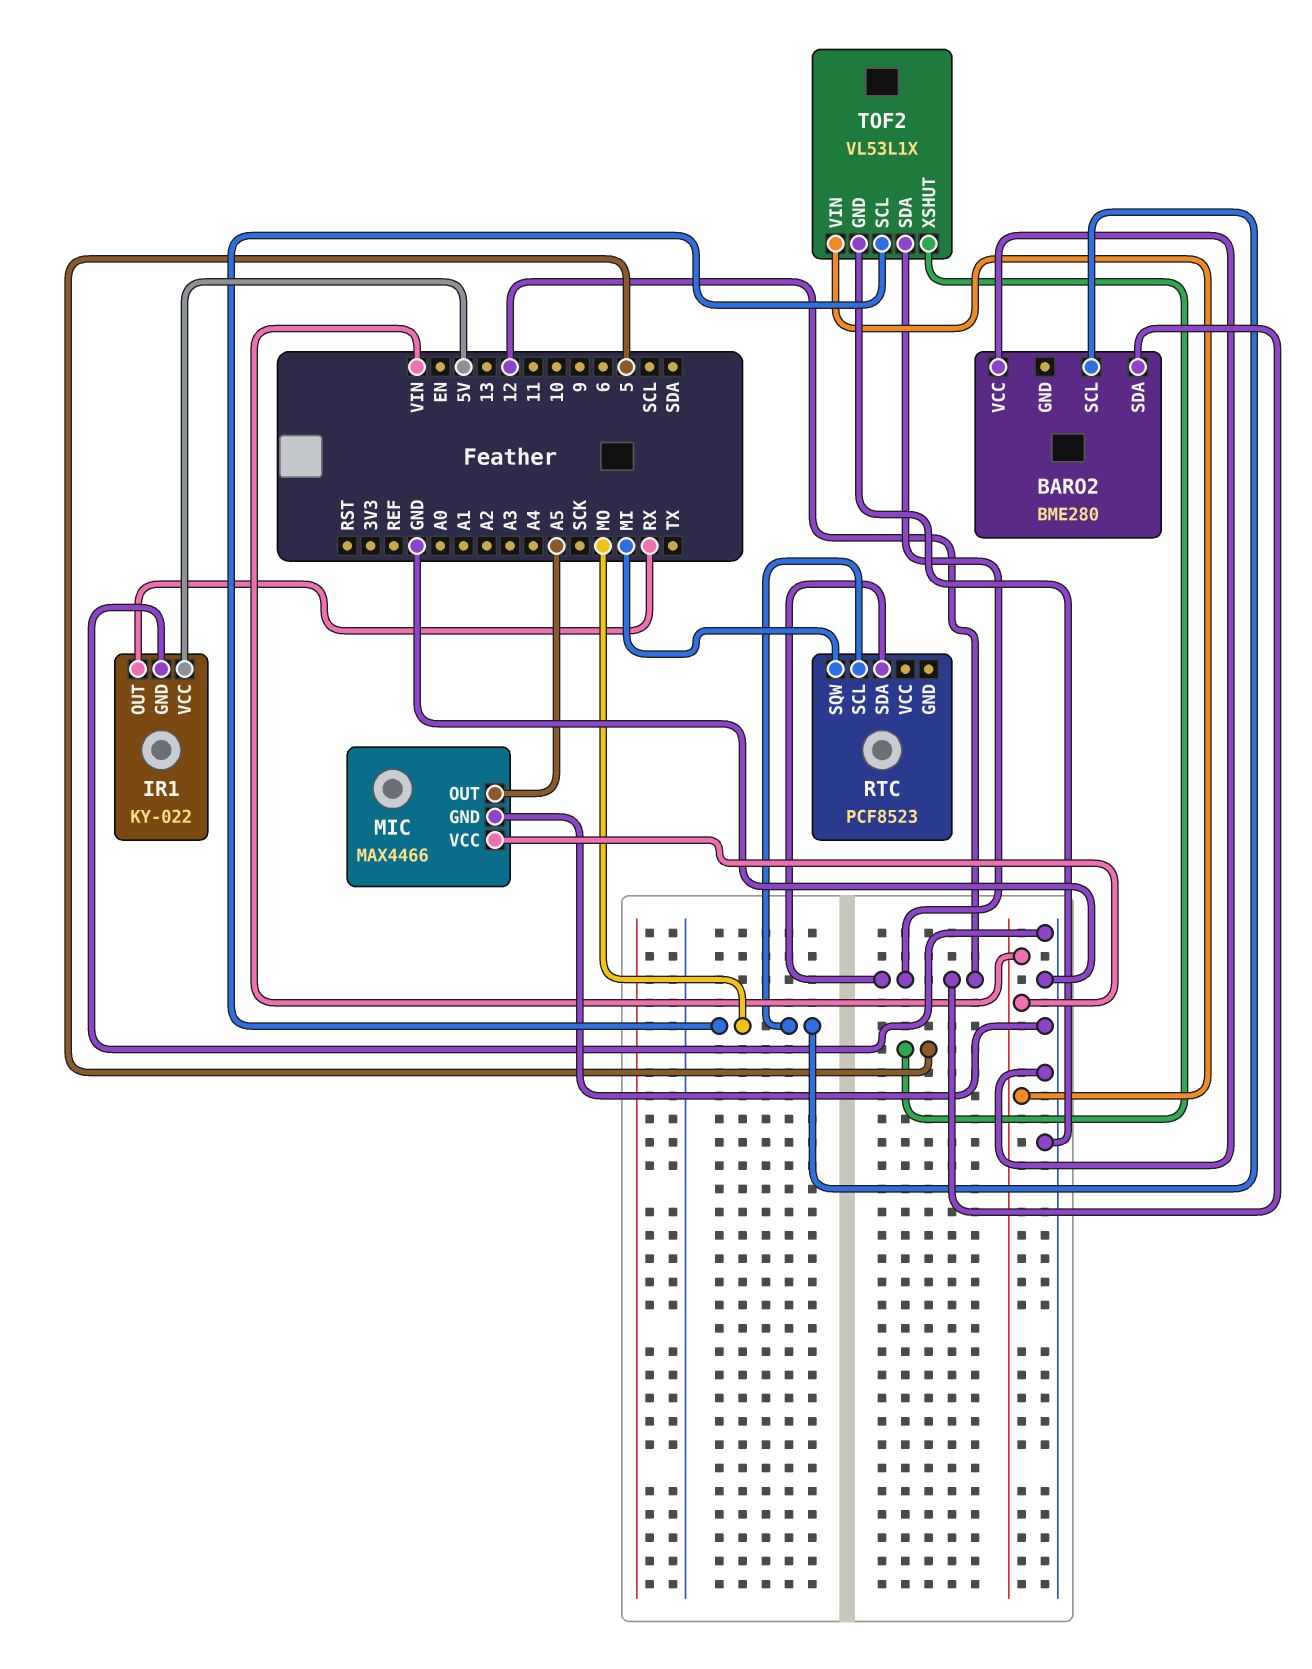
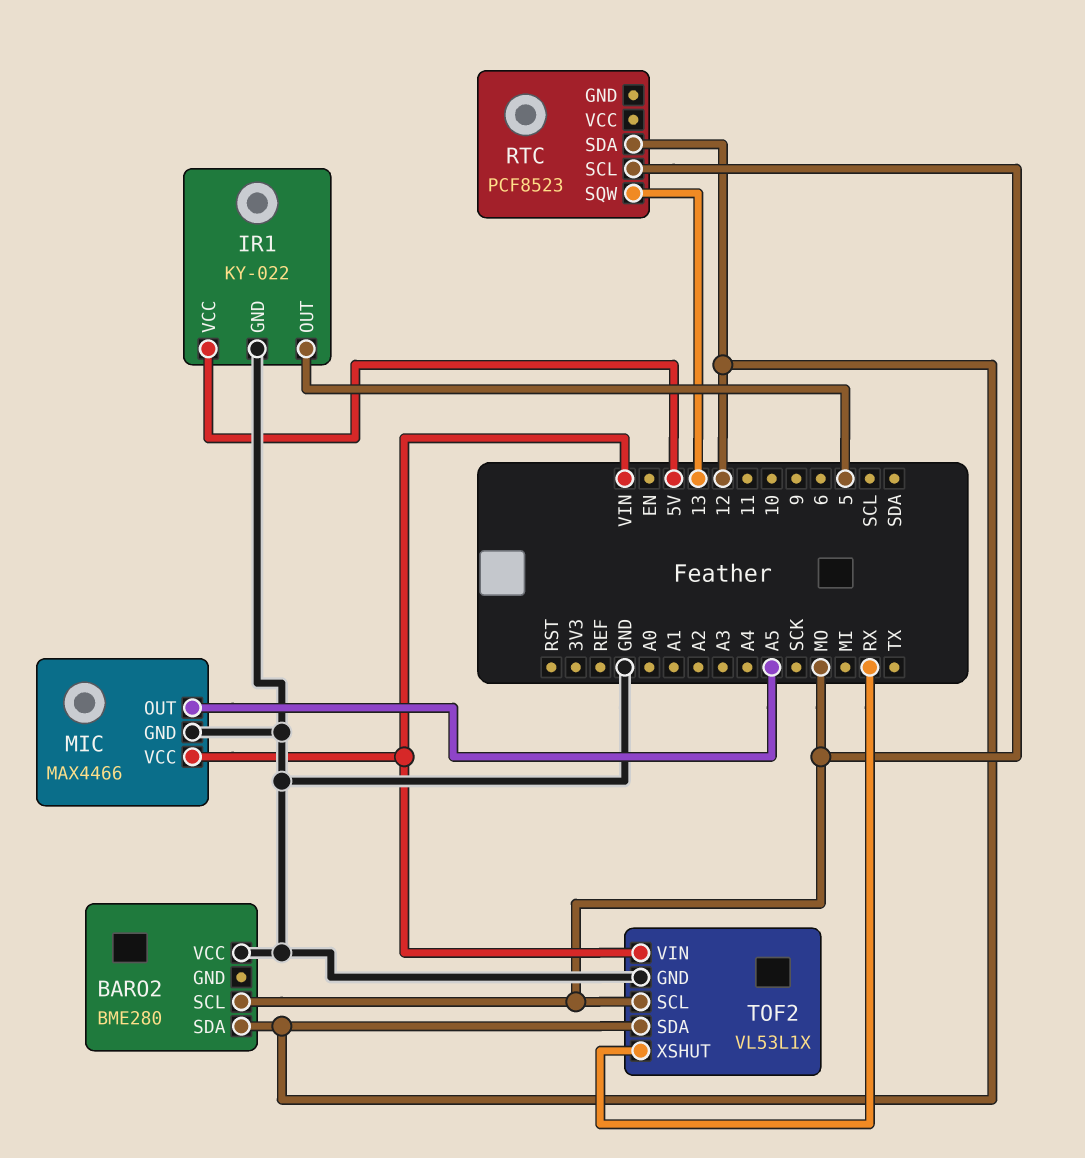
IR1 pin OUT: RX -> 5
RTC pin SQW: MI -> 13
TOF2 pin XSHUT: 5 -> RX

